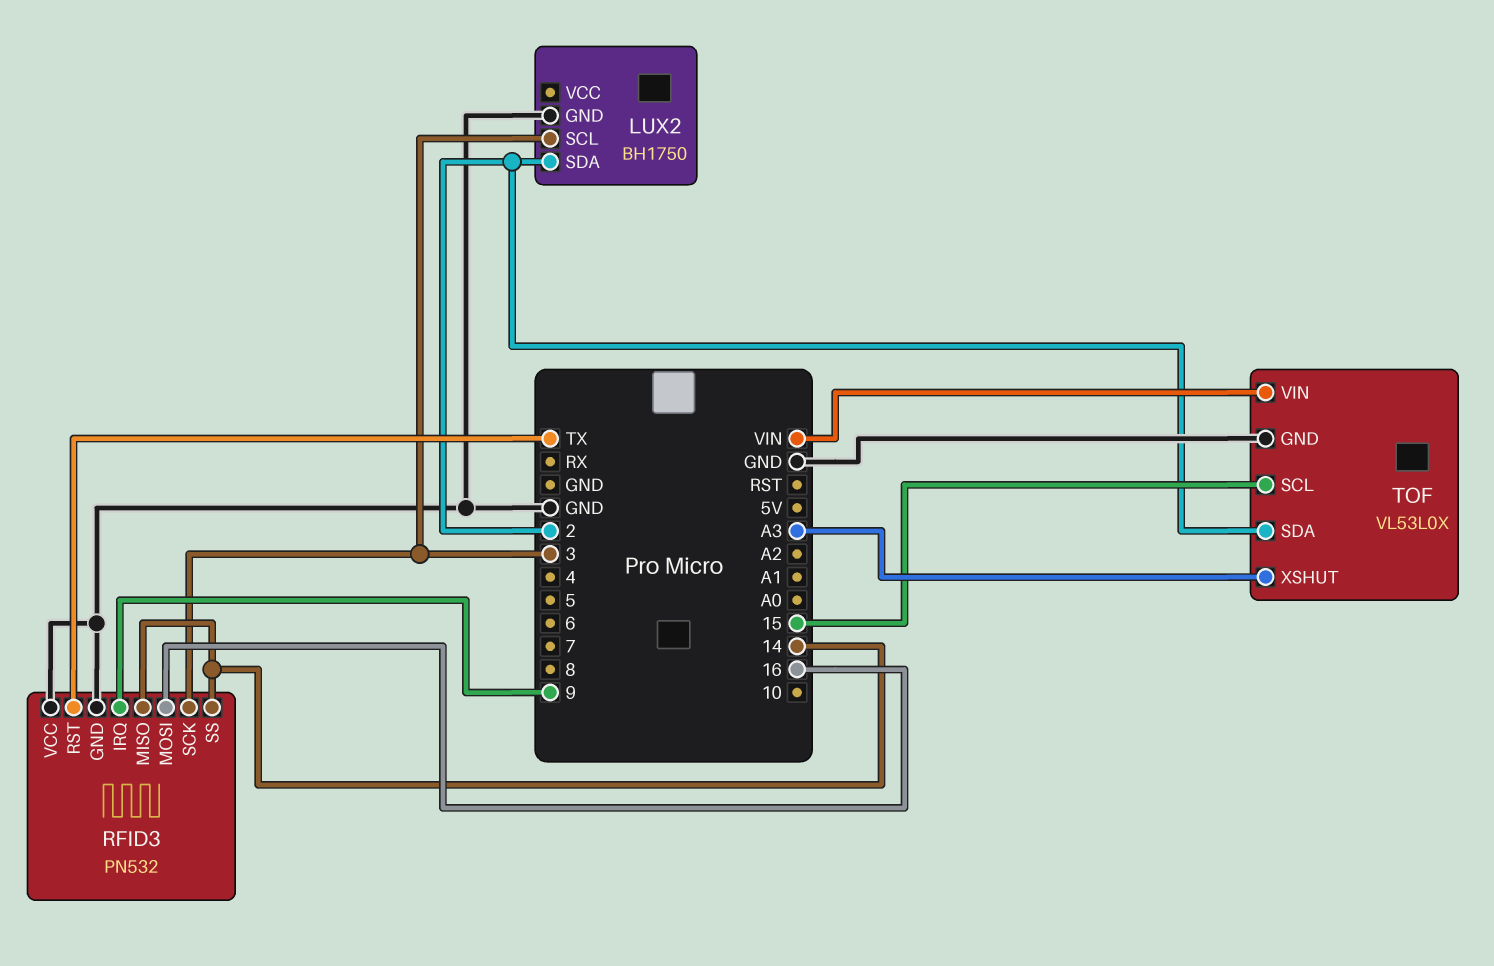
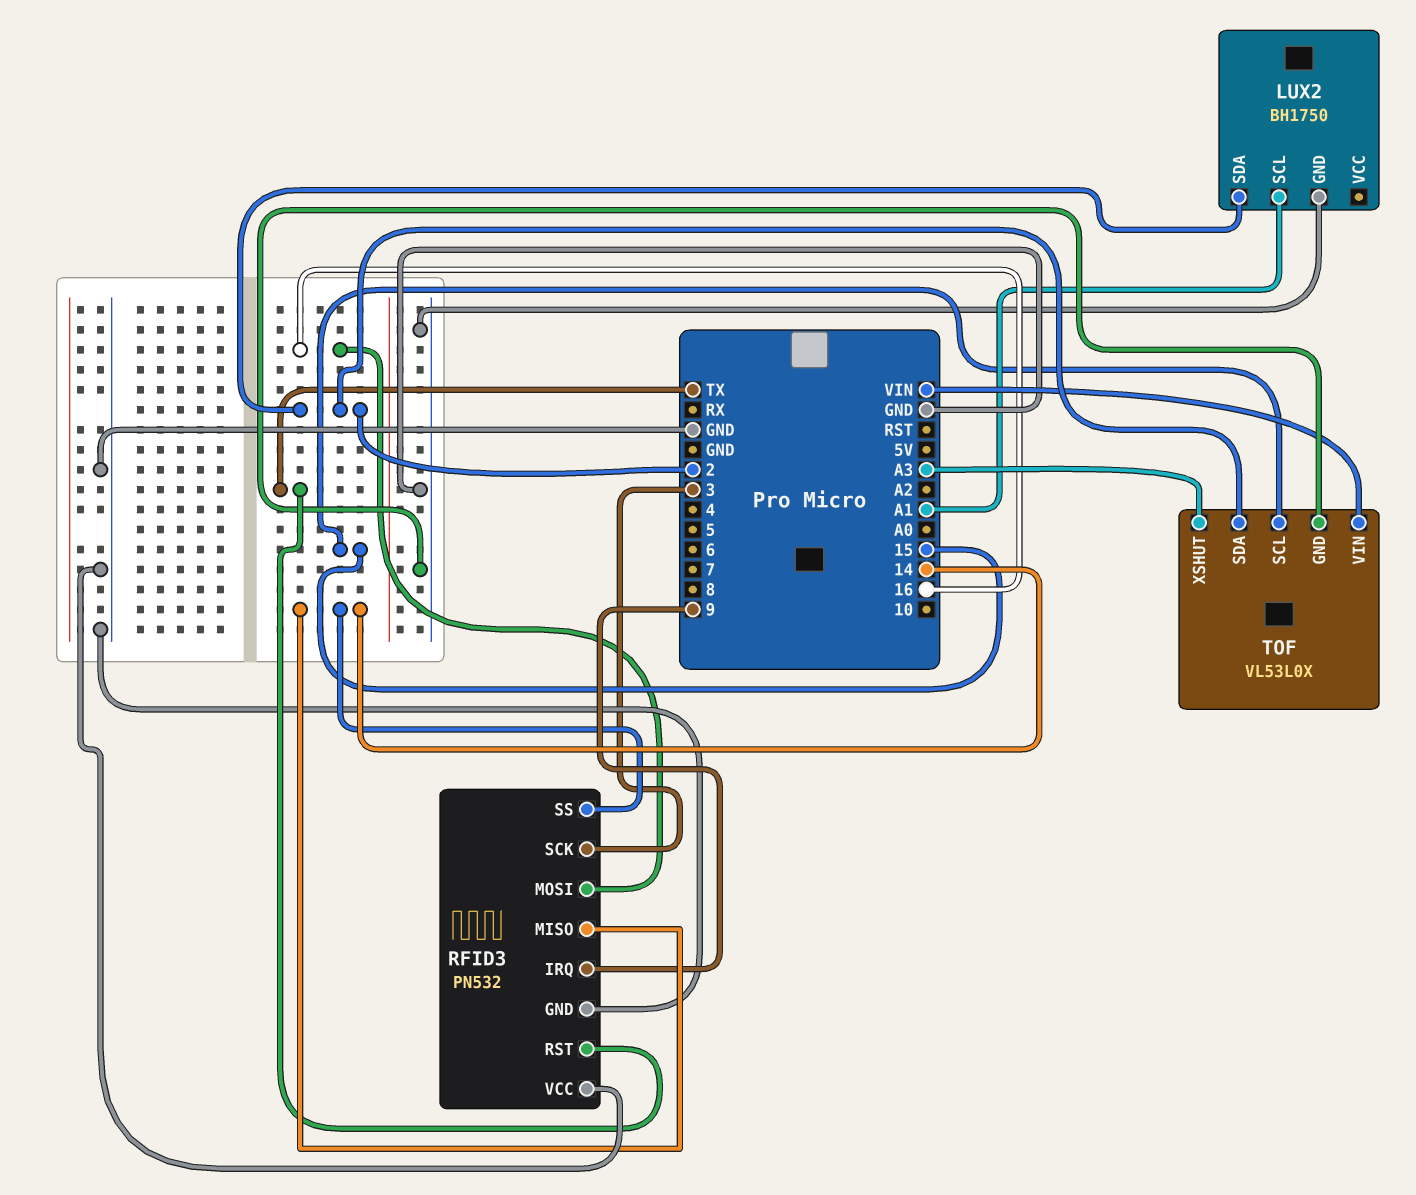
LUX2 pin SCL: 3 -> A1

